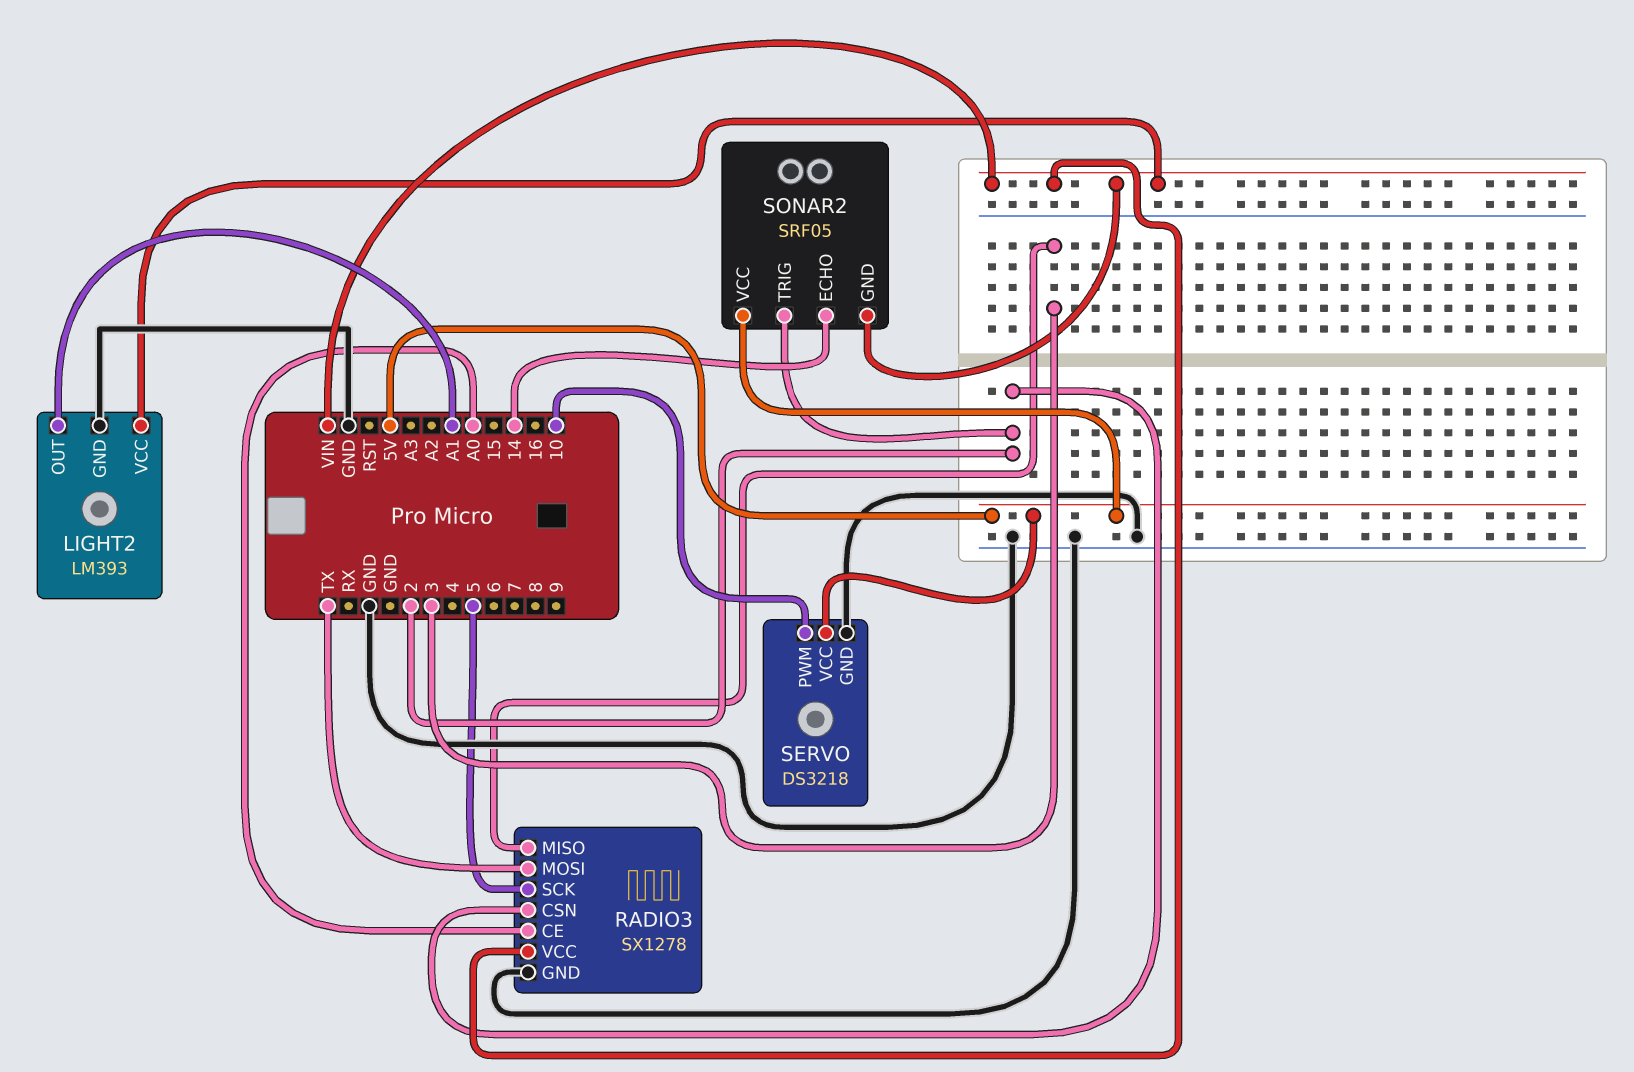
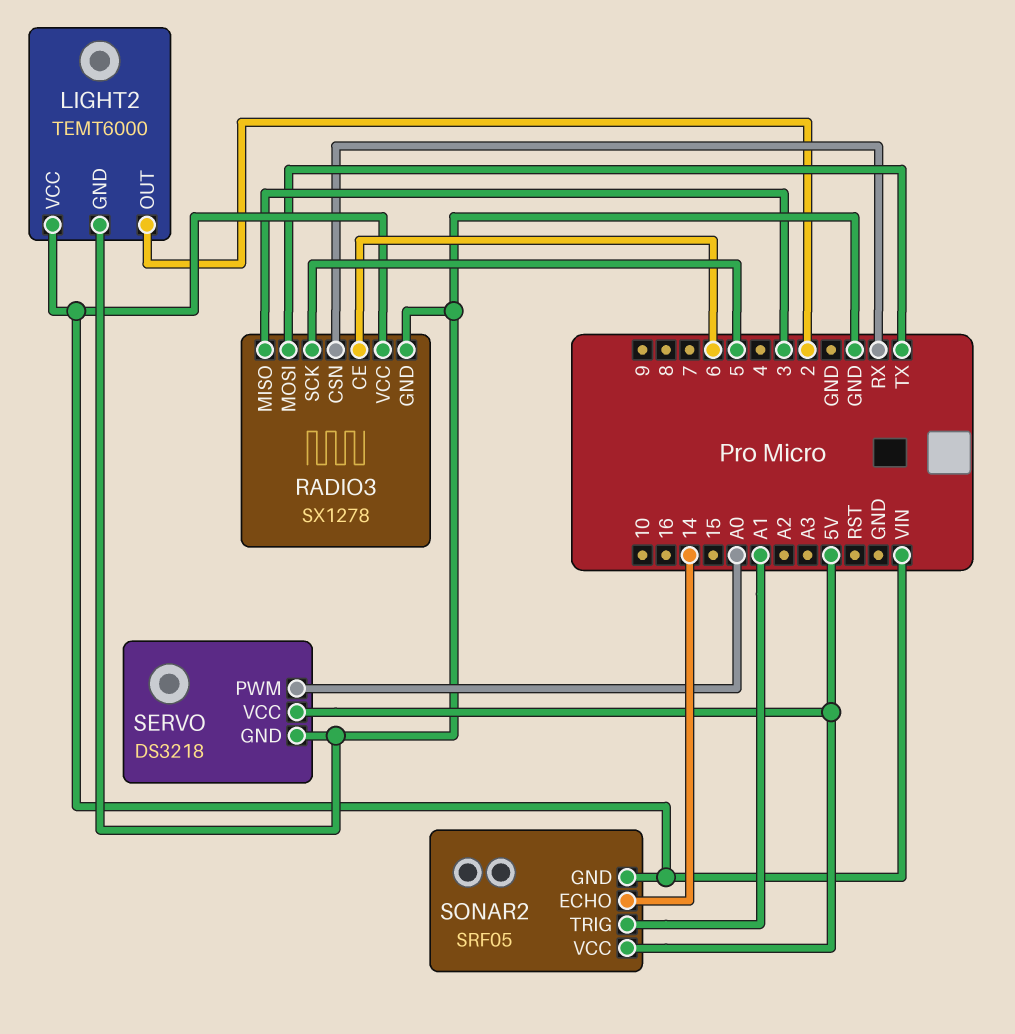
LIGHT2: LM393 -> TEMT6000
LIGHT2 pin OUT: A1 -> 2
RADIO3 pin CE: A0 -> 6
RADIO3 pin CSN: 2 -> RX
SERVO pin PWM: 10 -> A0
SONAR2 pin TRIG: 2 -> A1

